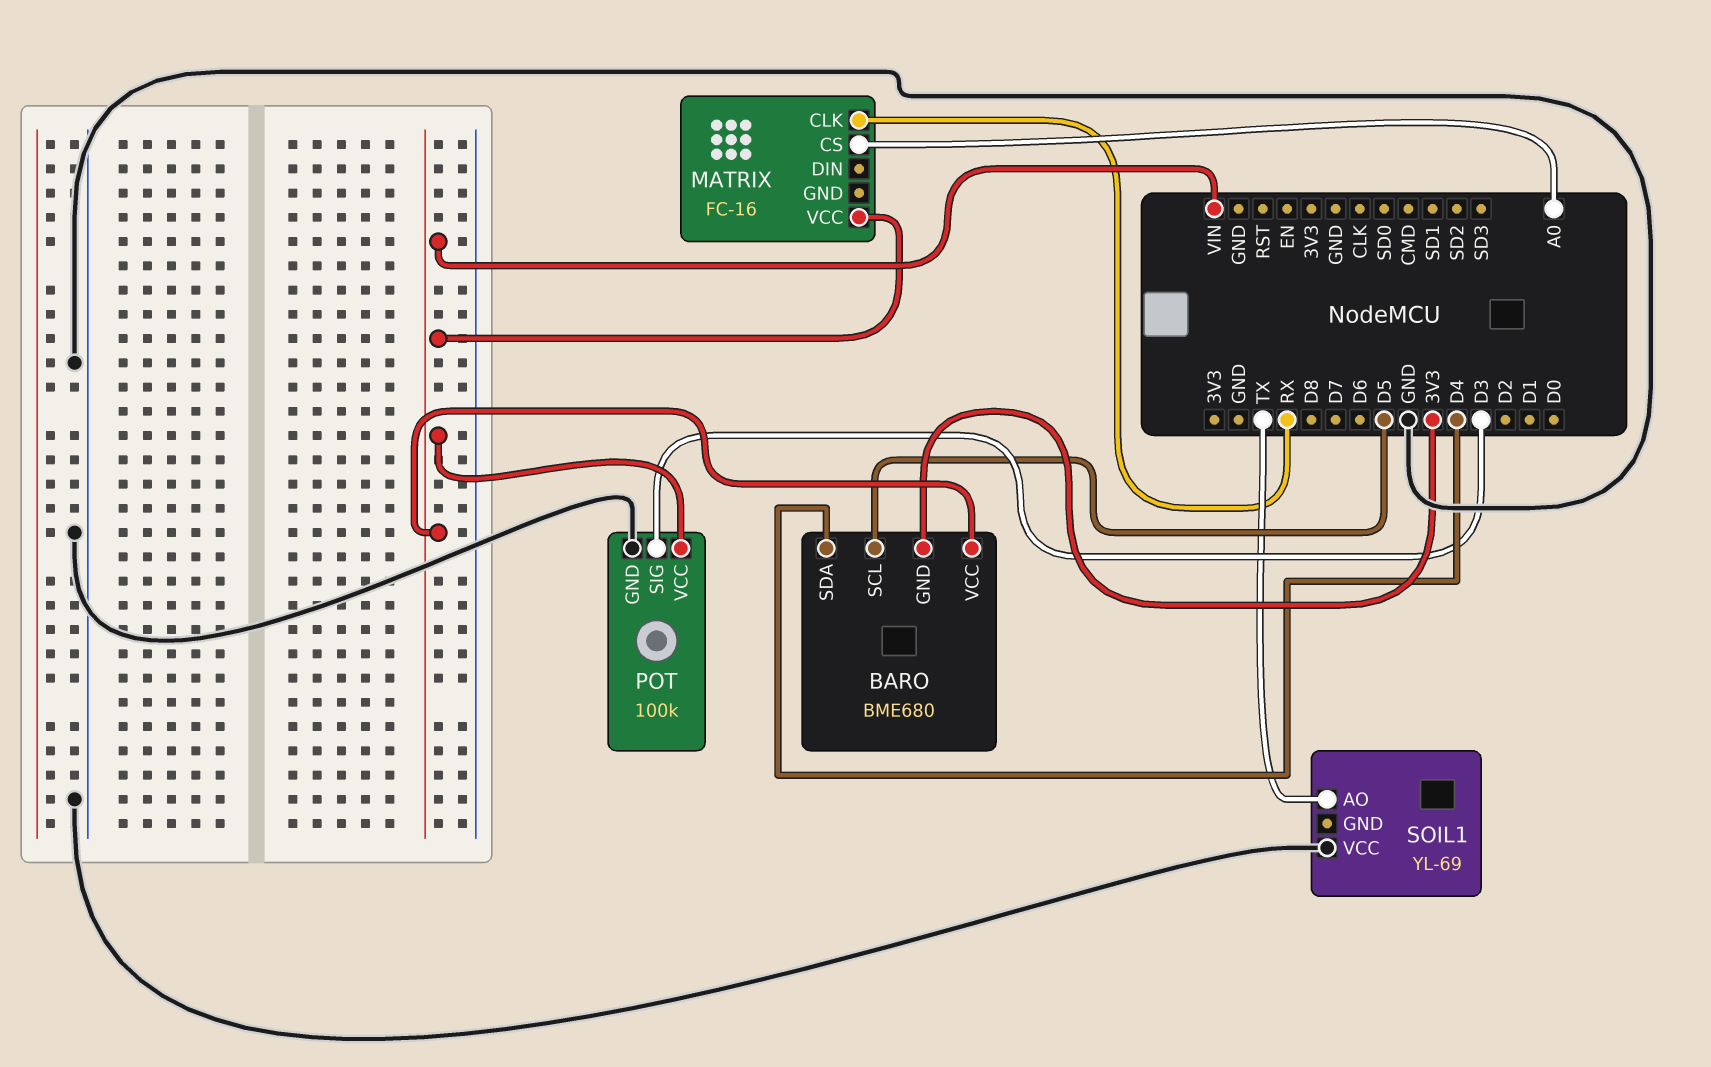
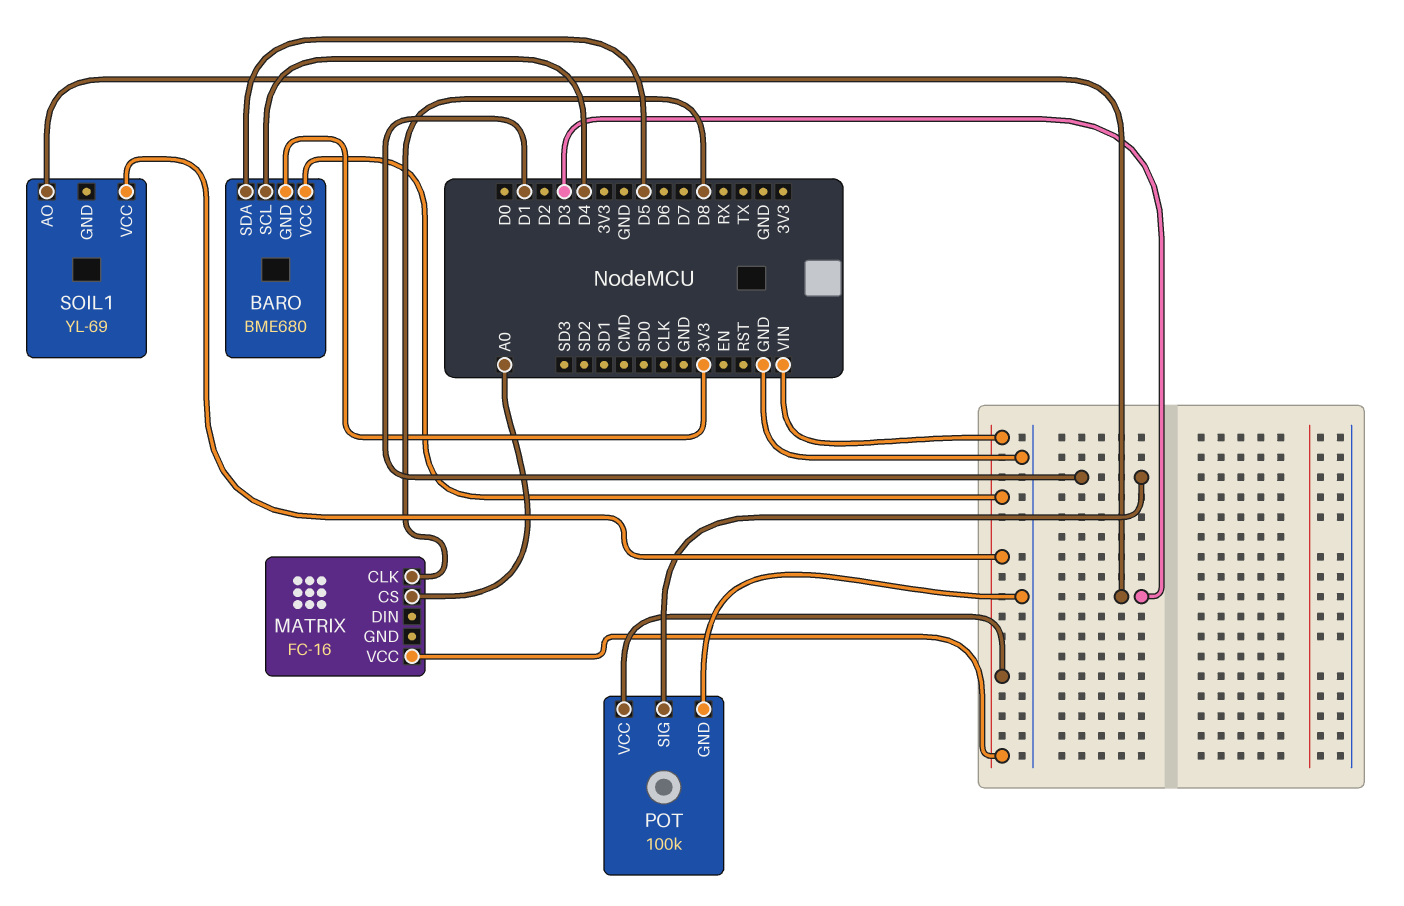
BARO pin SCL: D5 -> D4
BARO pin SDA: D4 -> D5
MATRIX pin CLK: RX -> D8
POT pin SIG: D3 -> D1
SOIL1 pin AO: TX -> D3
SOIL1 pin VCC: GND -> VIN

